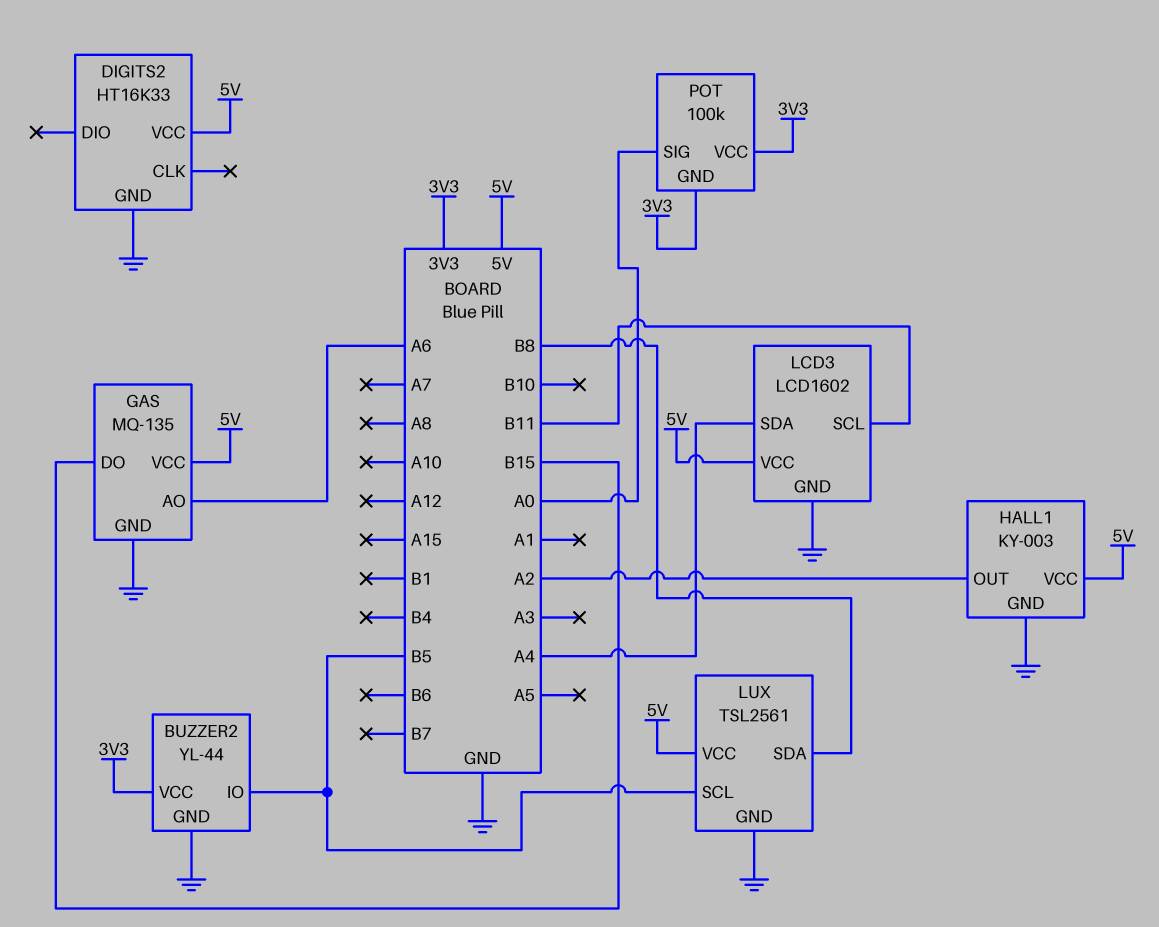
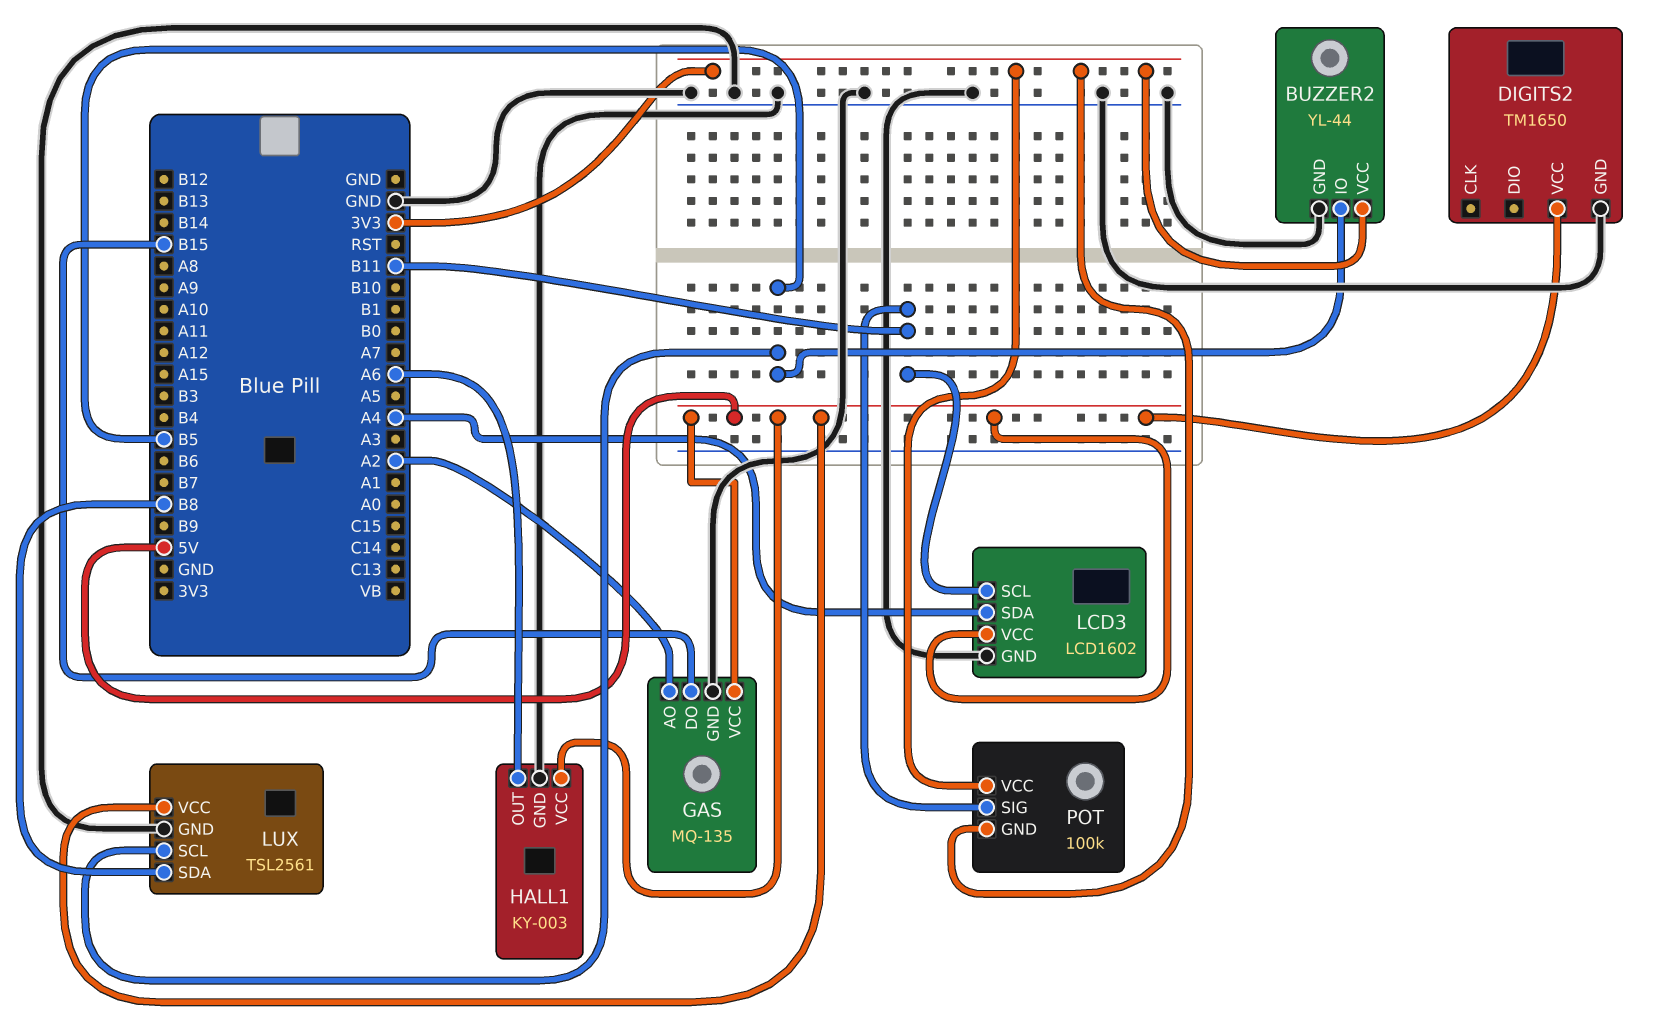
DIGITS2: HT16K33 -> TM1650
GAS pin AO: A6 -> A2
HALL1 pin OUT: A2 -> A6
POT pin SIG: A0 -> B11

